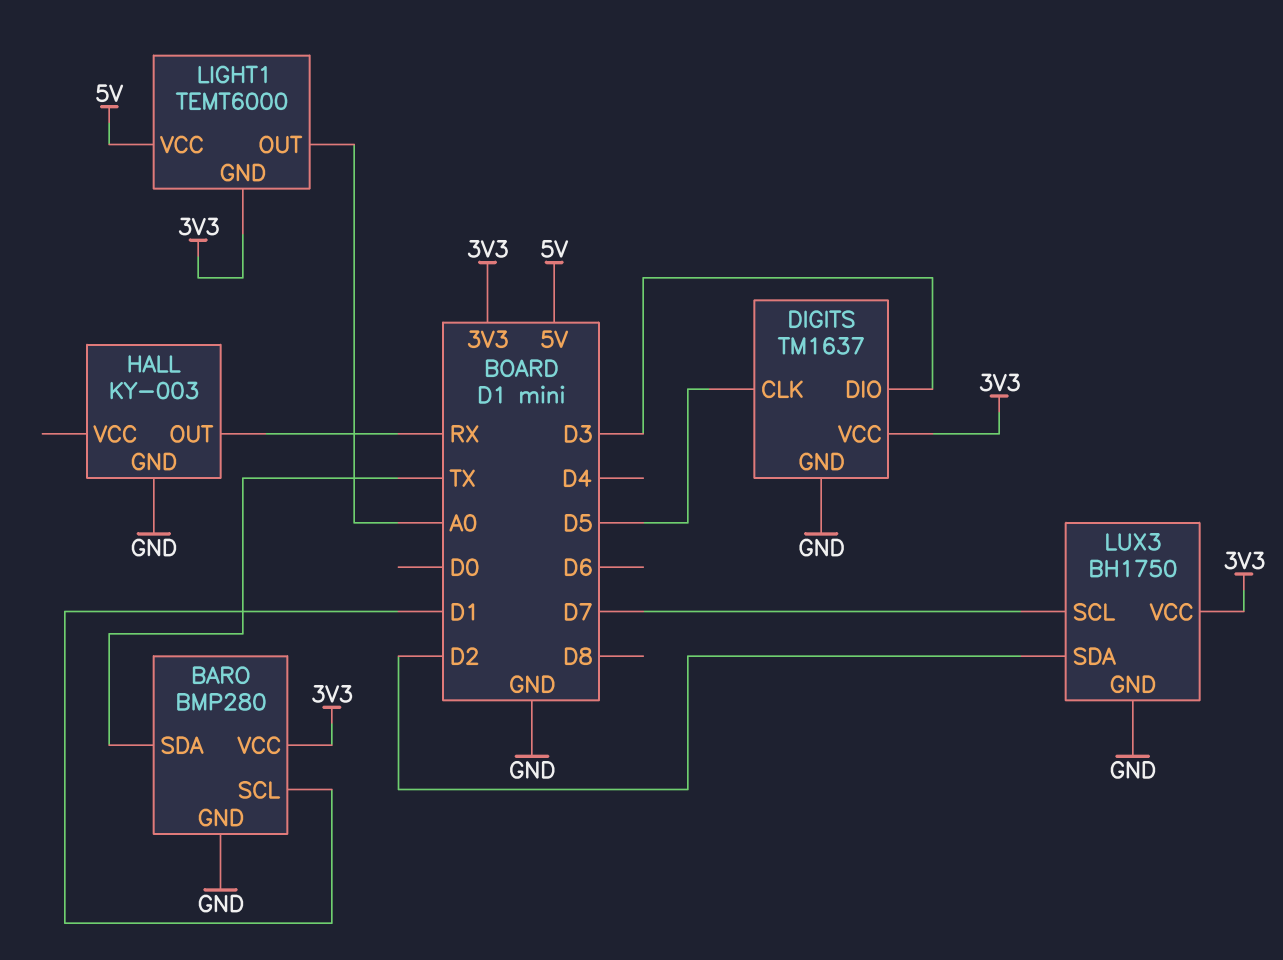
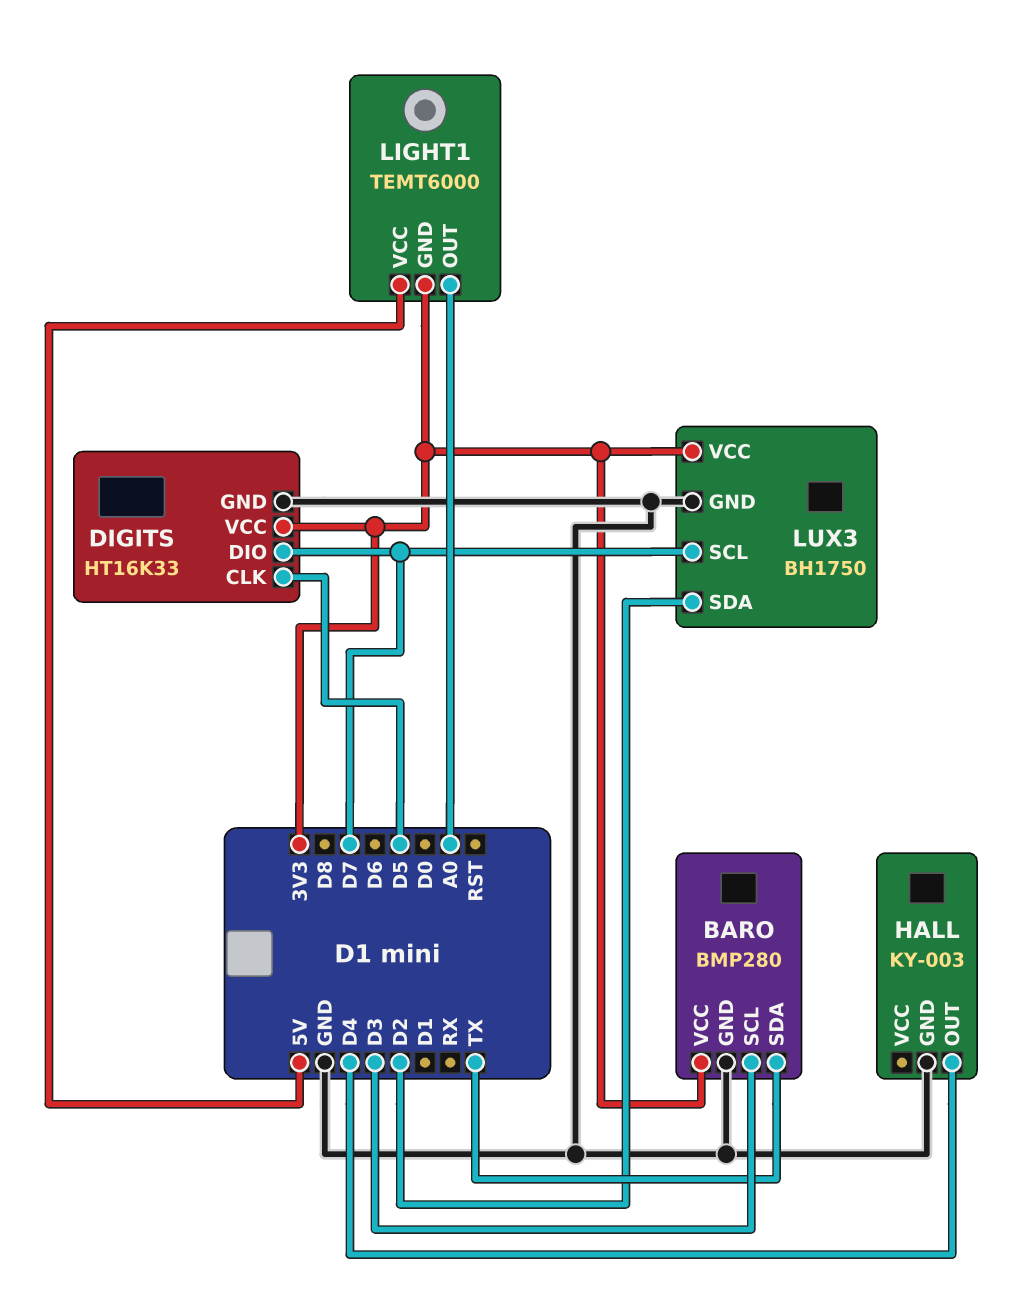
BARO pin SCL: D1 -> D3
DIGITS: TM1637 -> HT16K33
DIGITS pin DIO: D3 -> D7
HALL pin OUT: RX -> D4

